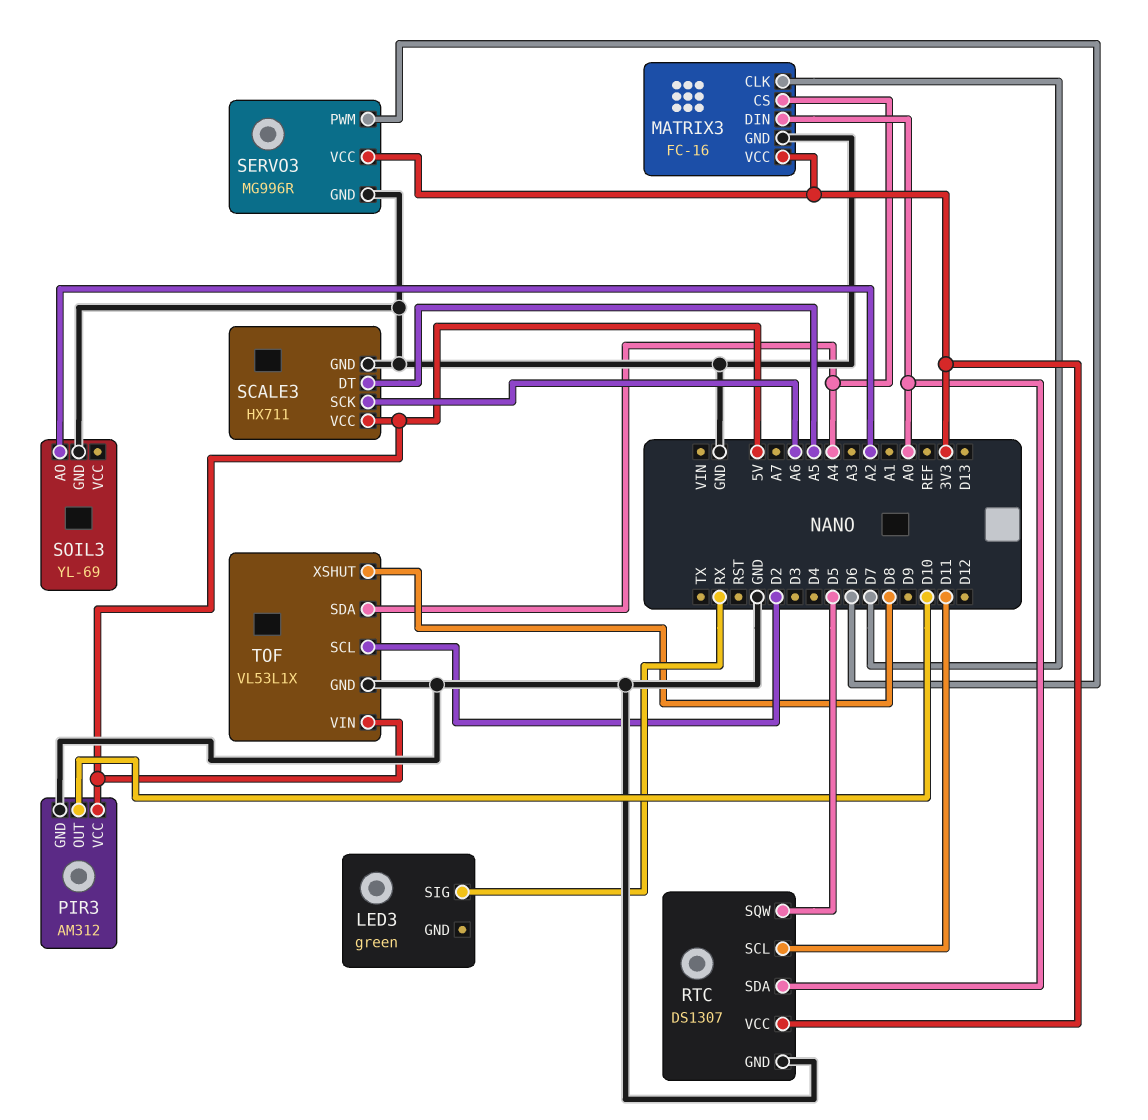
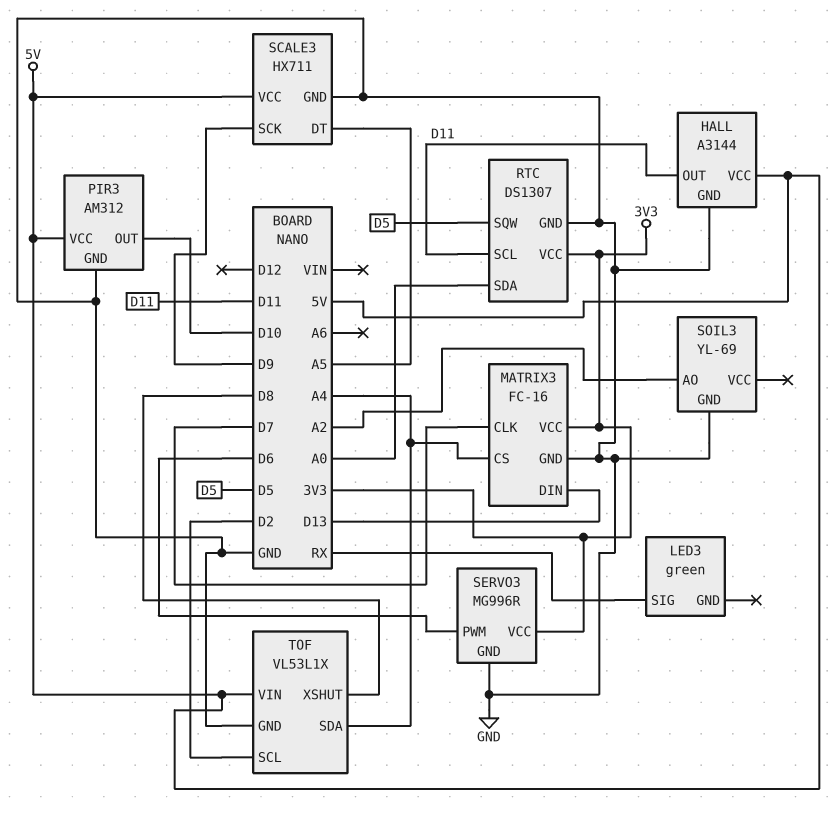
HALL: none -> A3144
HALL pin GND: none -> GND
HALL pin OUT: none -> D11
HALL pin VCC: none -> 5V
MATRIX3 pin DIN: A0 -> D13
SCALE3 pin SCK: A6 -> D9

